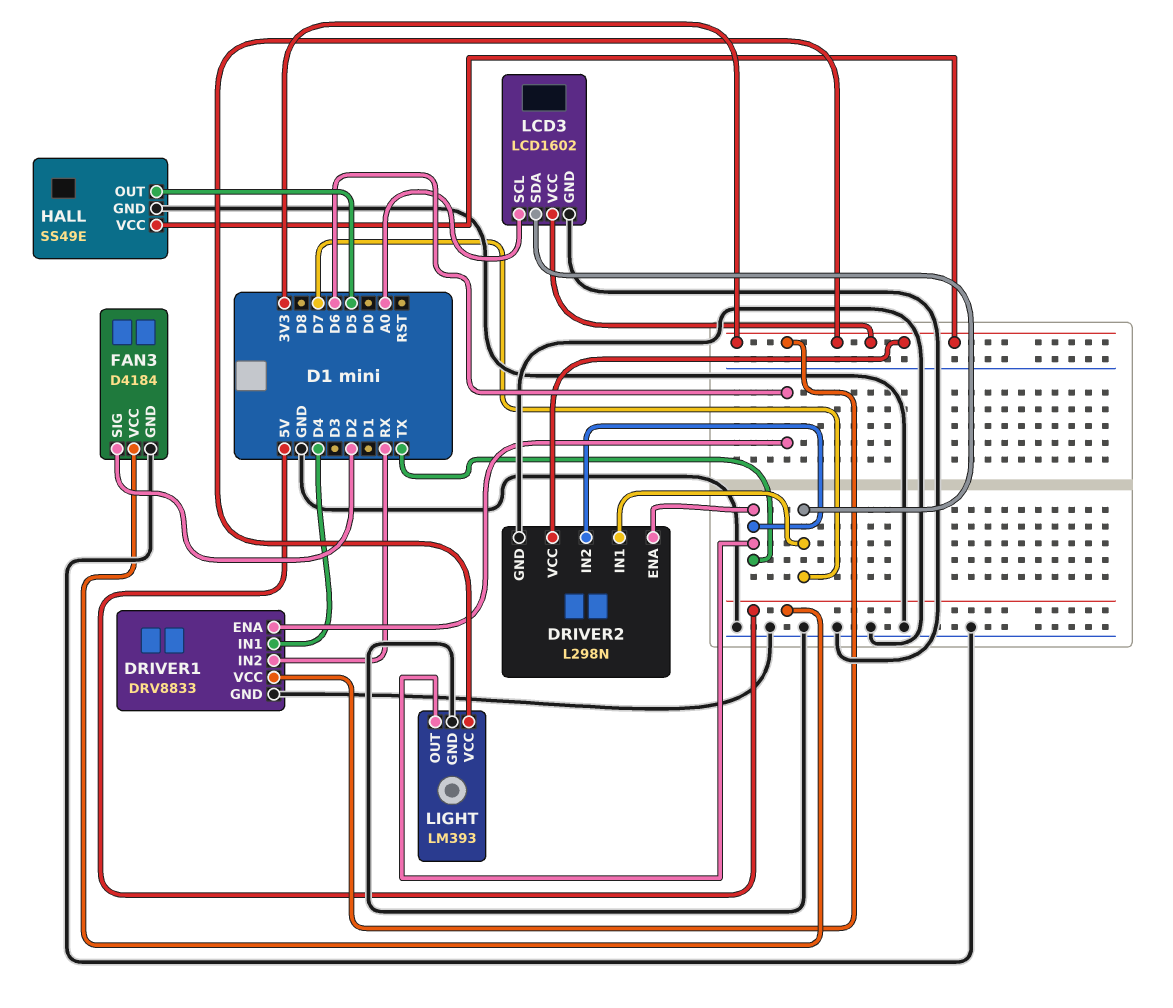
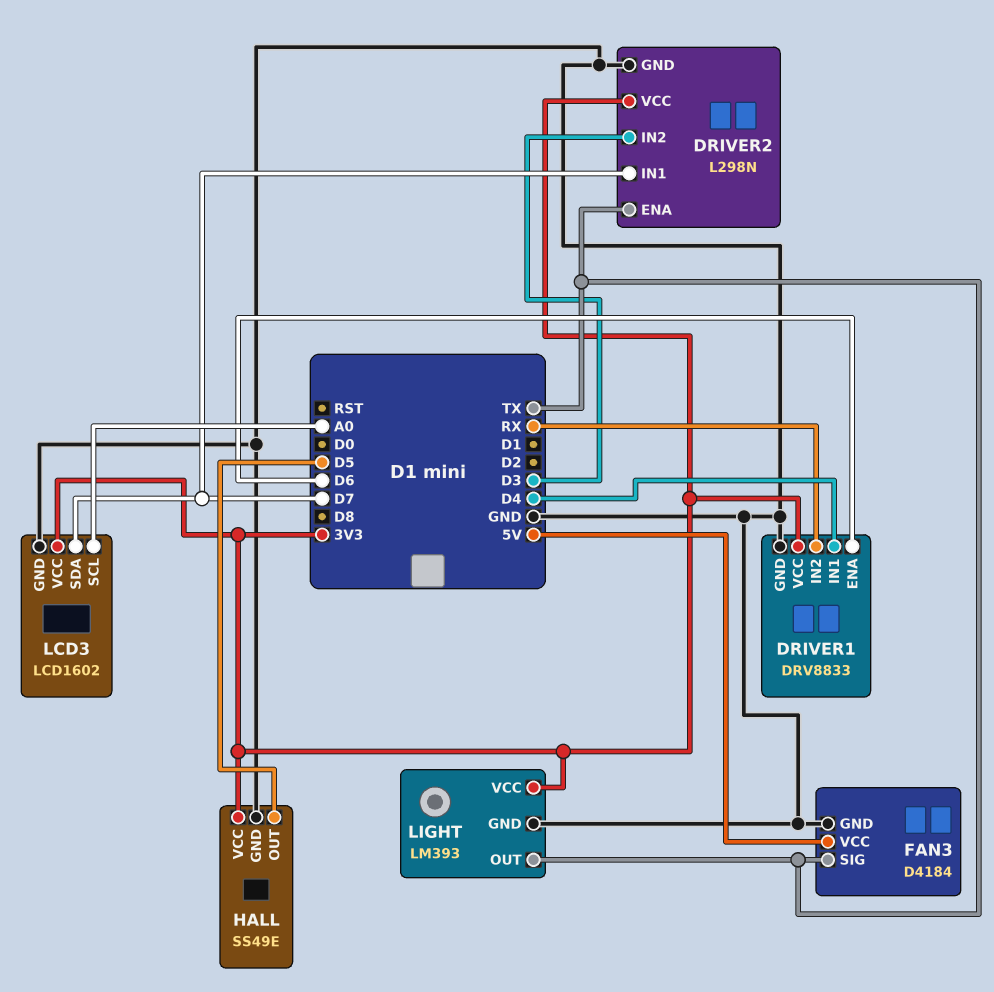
DRIVER2 pin IN2: TX -> D3
FAN3 pin SIG: D2 -> TX

